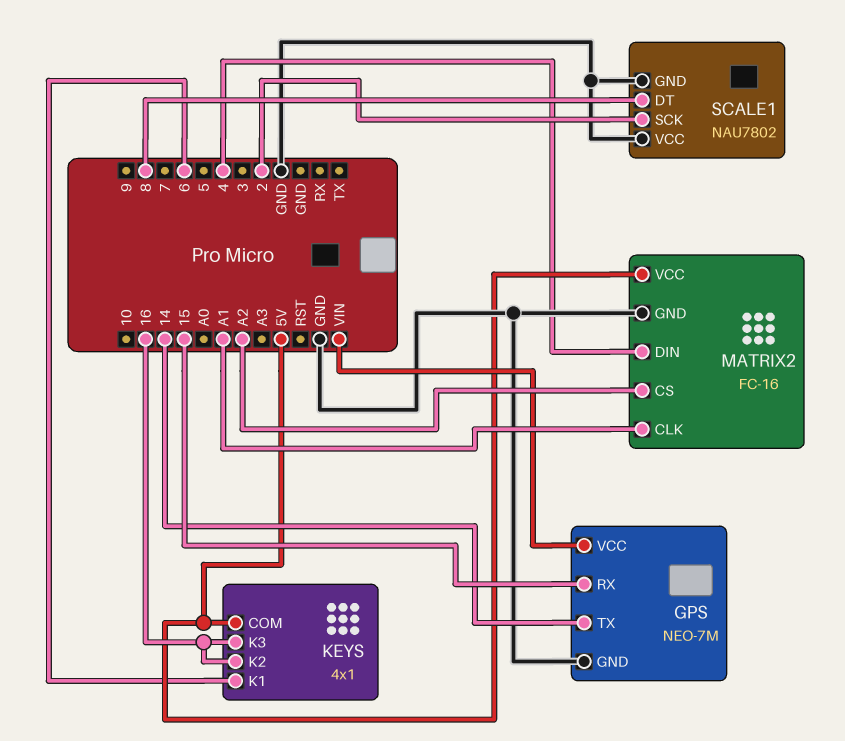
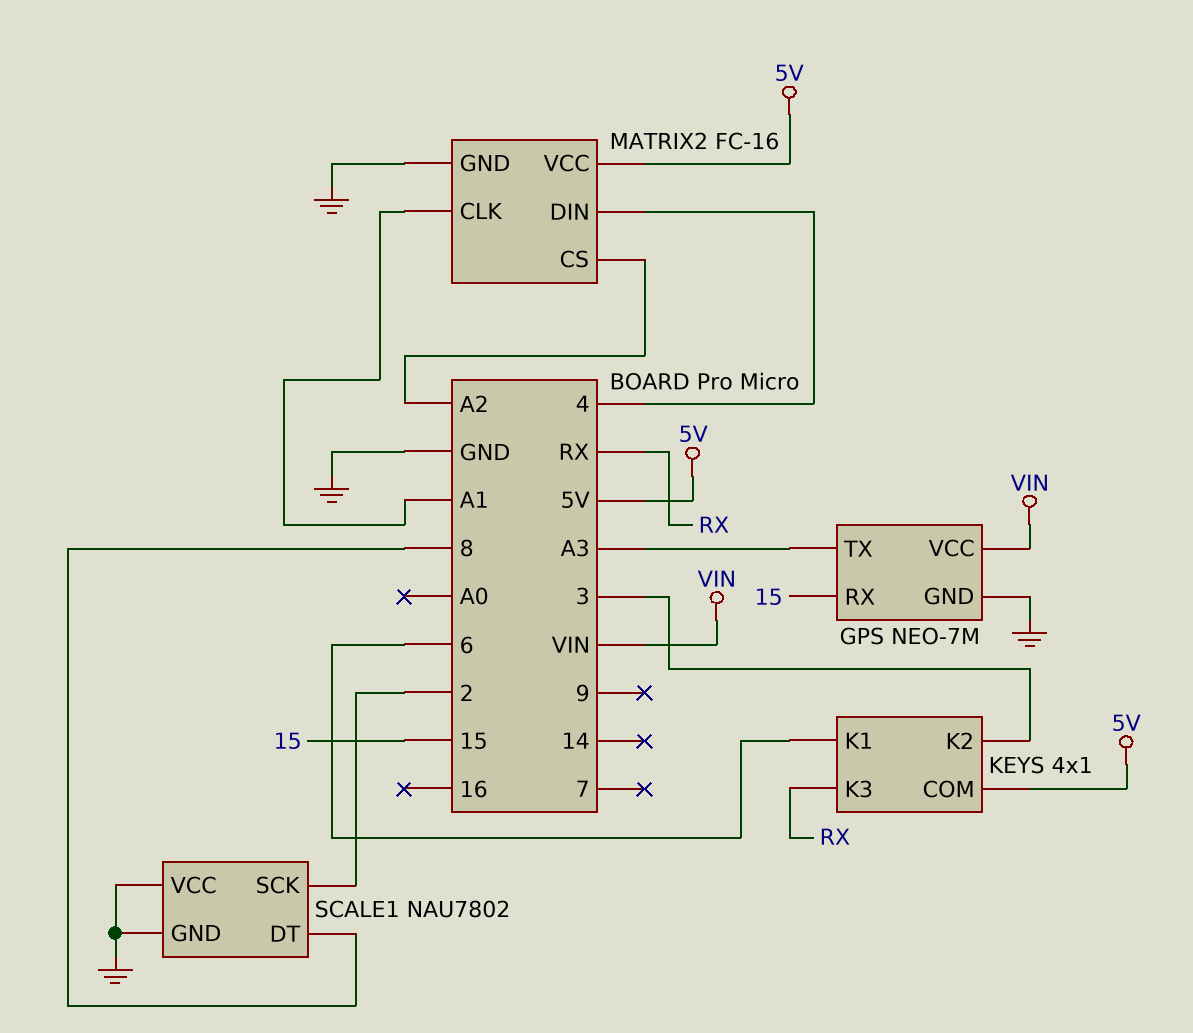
GPS pin TX: 14 -> A3
KEYS pin K2: 16 -> 3
KEYS pin K3: 16 -> RX

